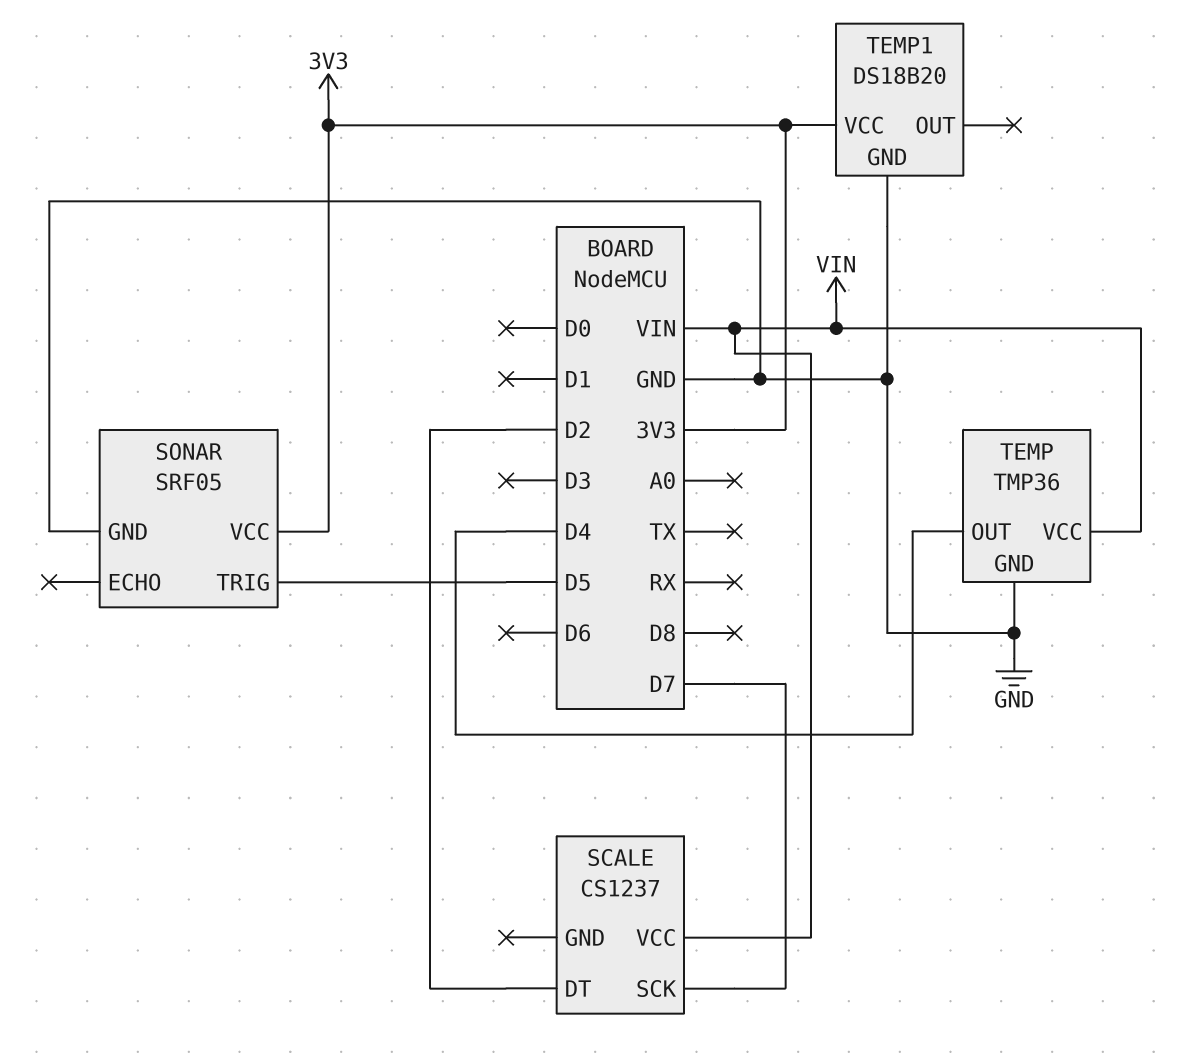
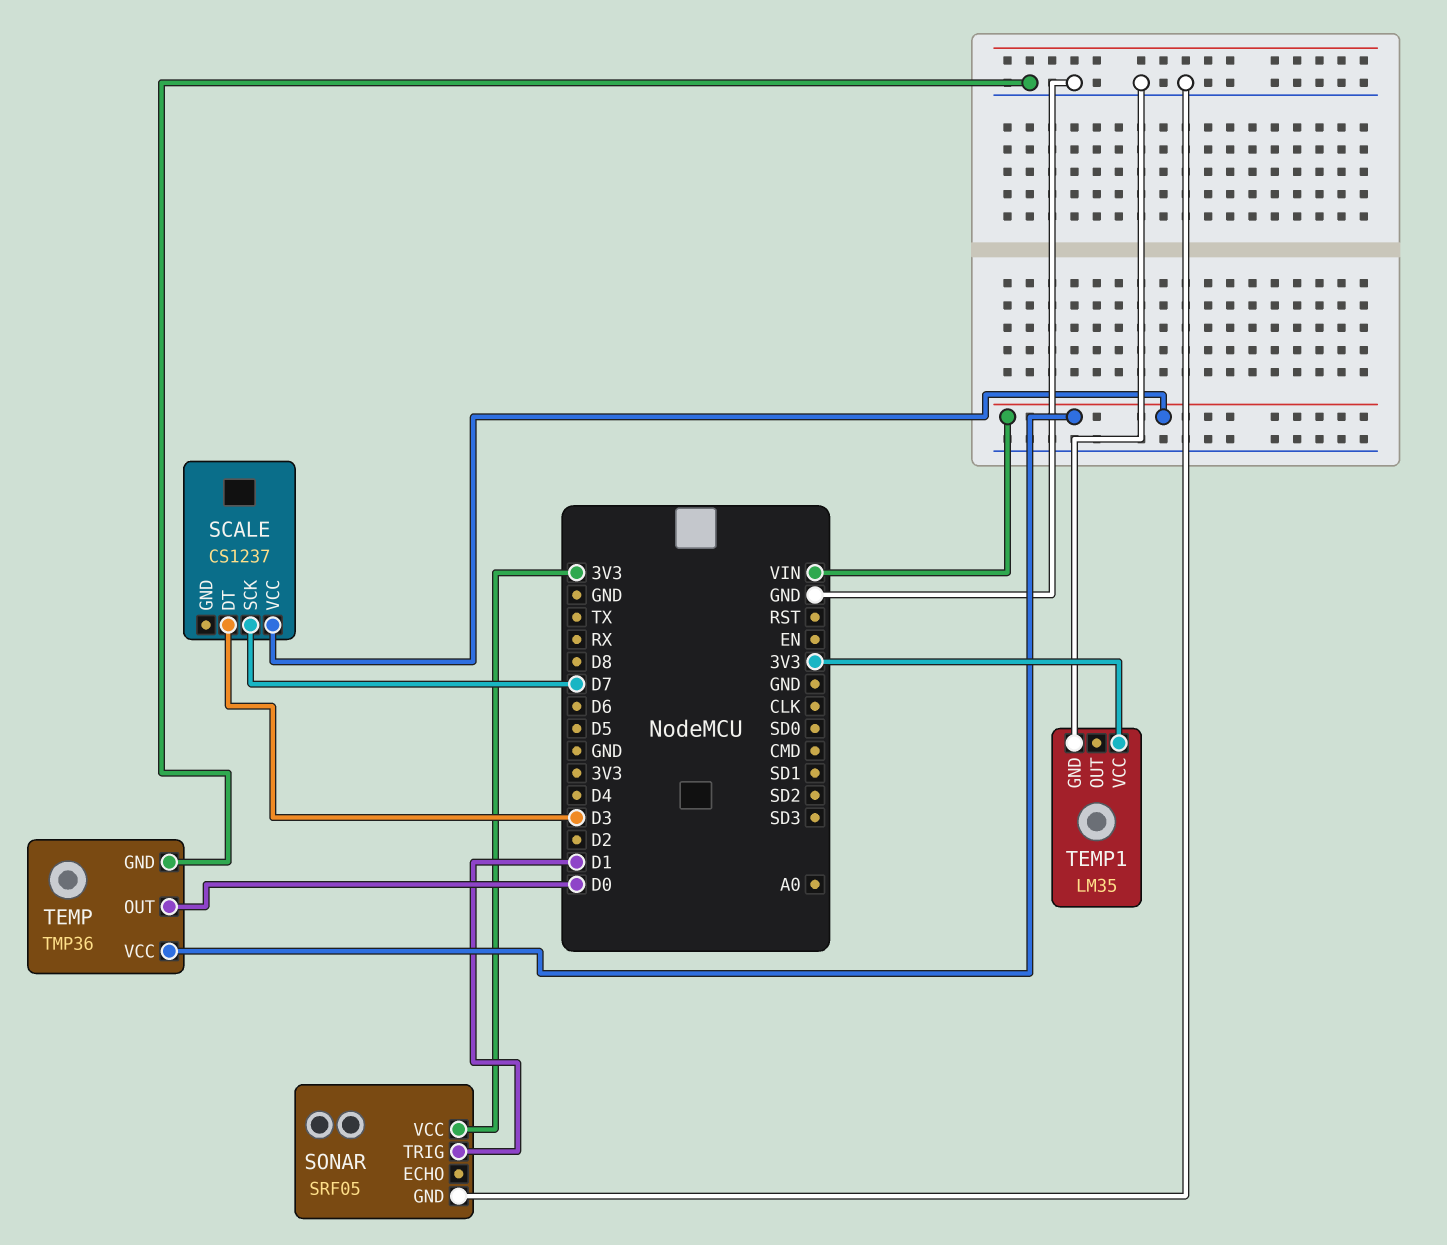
SCALE pin DT: D2 -> D3
SONAR pin TRIG: D5 -> D1
TEMP pin OUT: D4 -> D0
TEMP1: DS18B20 -> LM35

